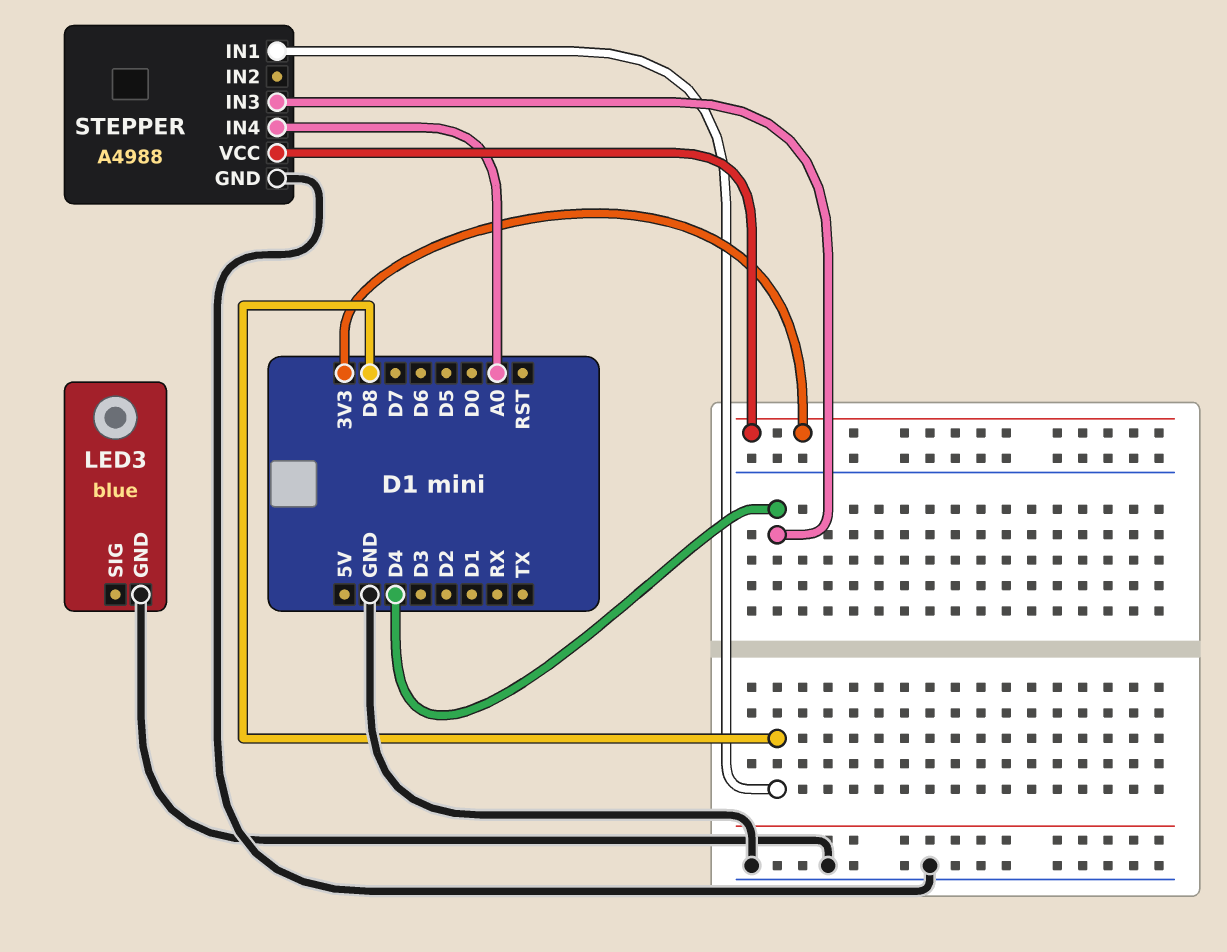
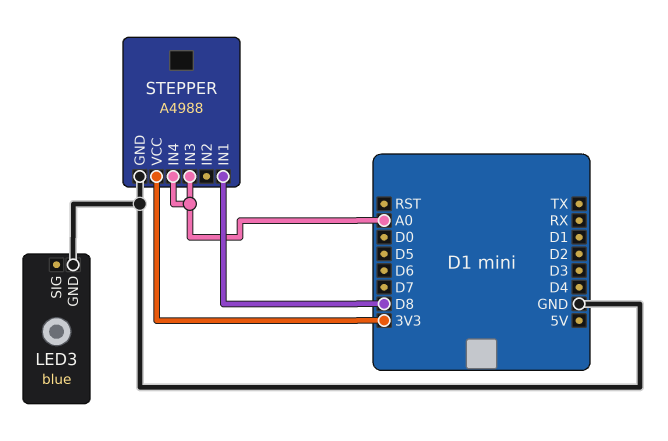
STEPPER pin IN3: D4 -> A0

